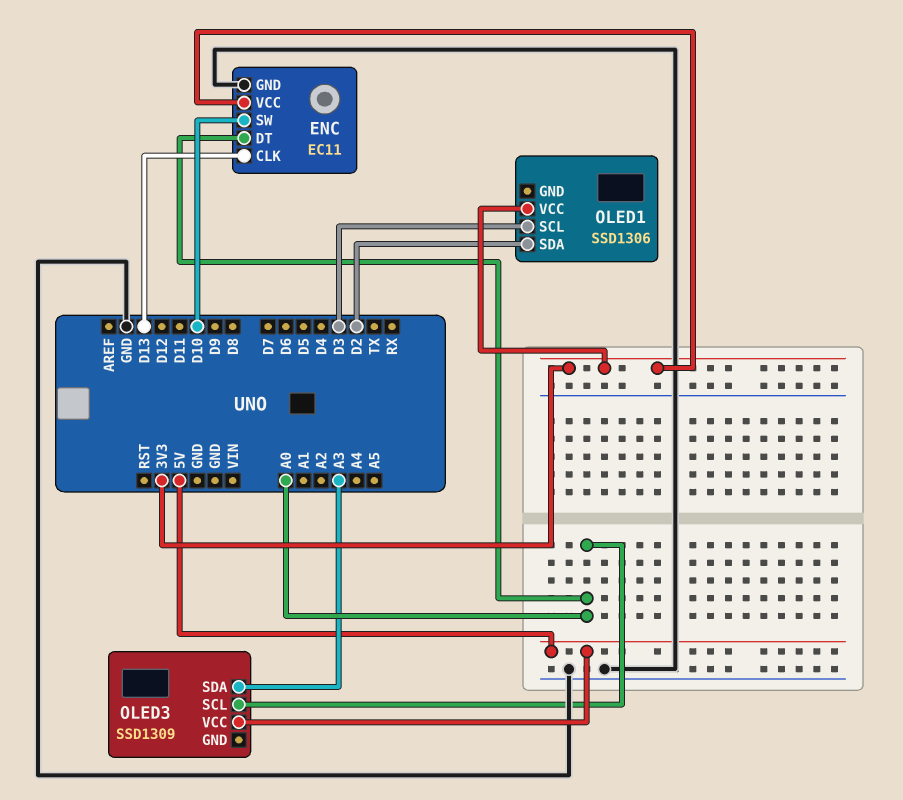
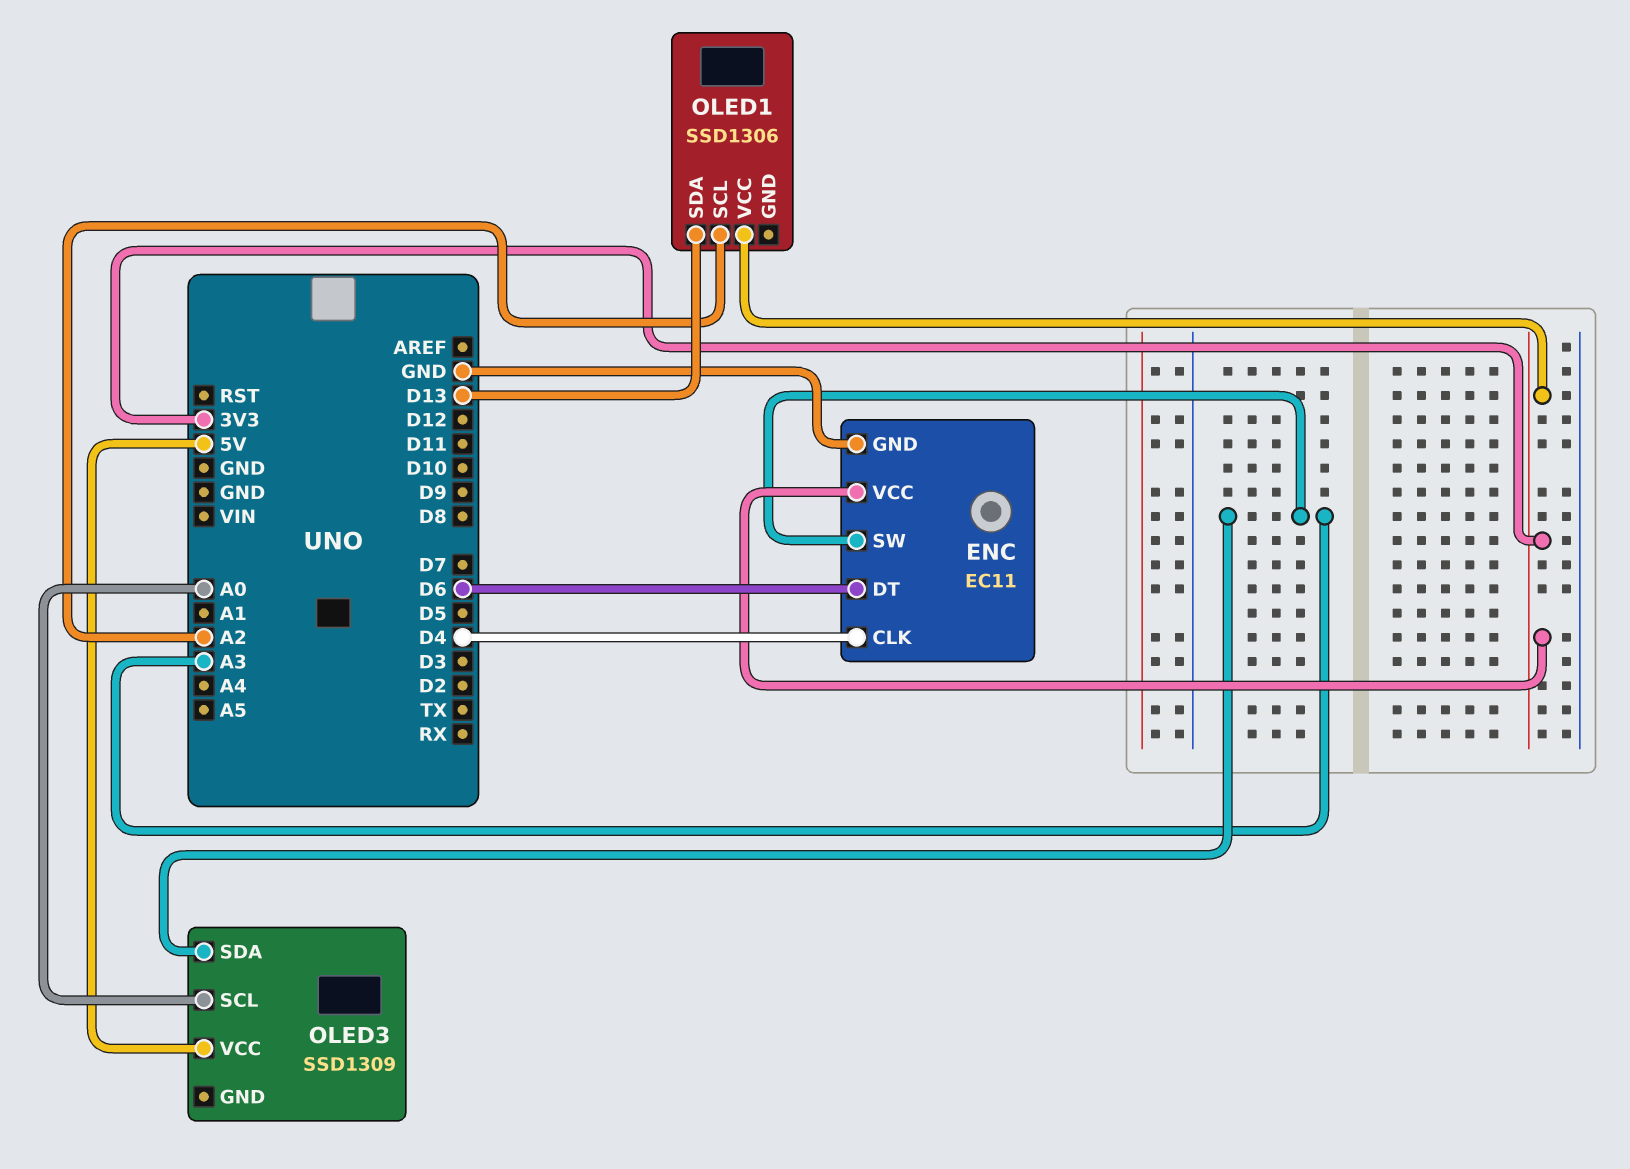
ENC pin CLK: D13 -> D4
ENC pin DT: A0 -> D6
ENC pin SW: D10 -> A3
OLED1 pin SCL: D3 -> A2
OLED1 pin SDA: D2 -> D13

